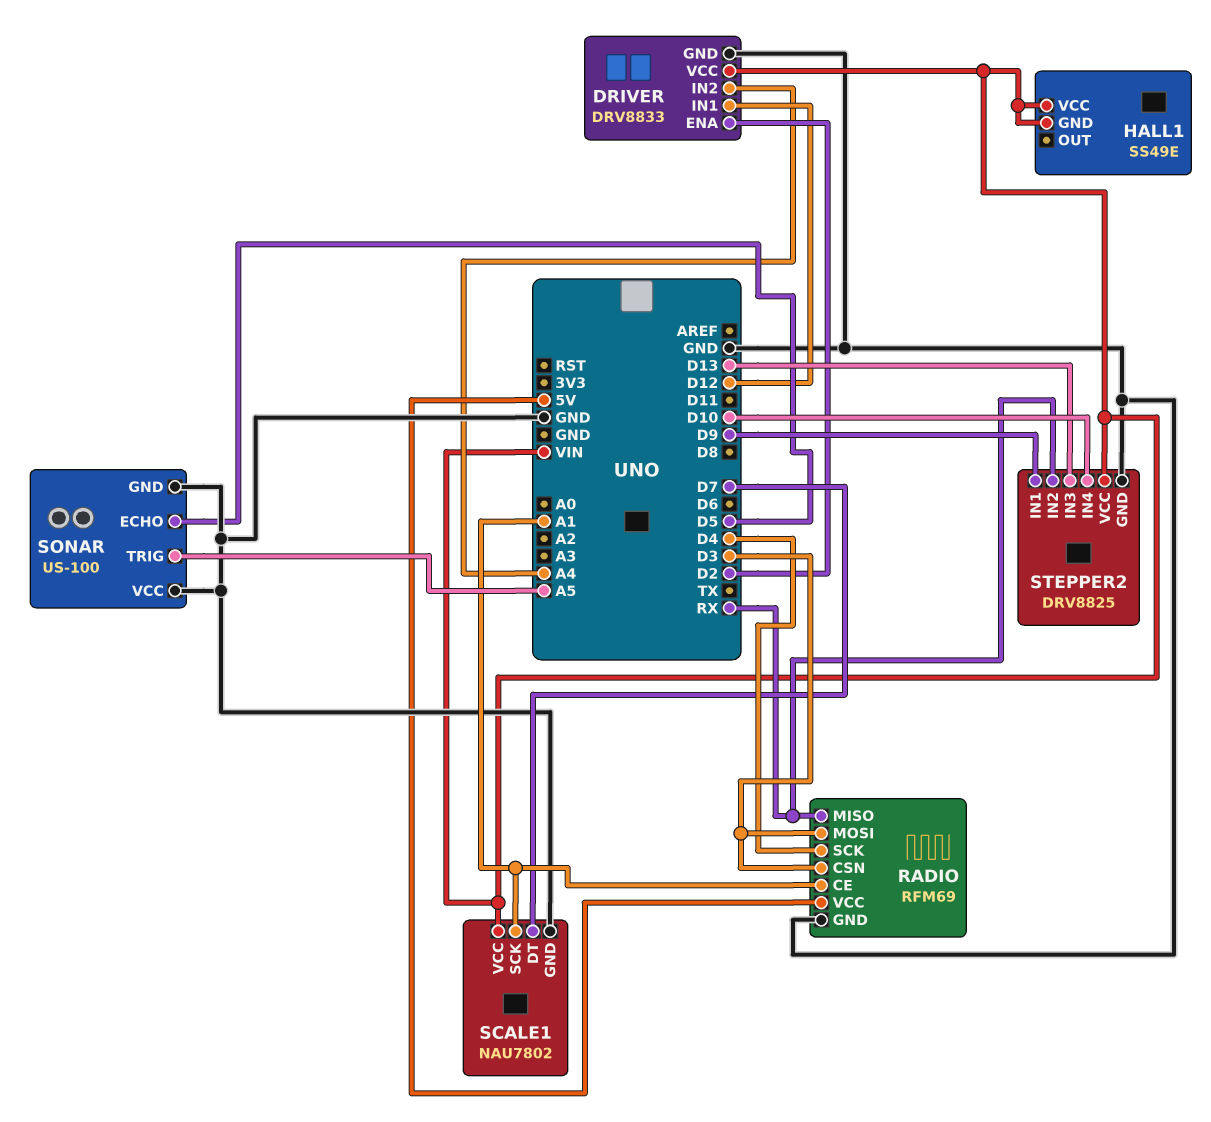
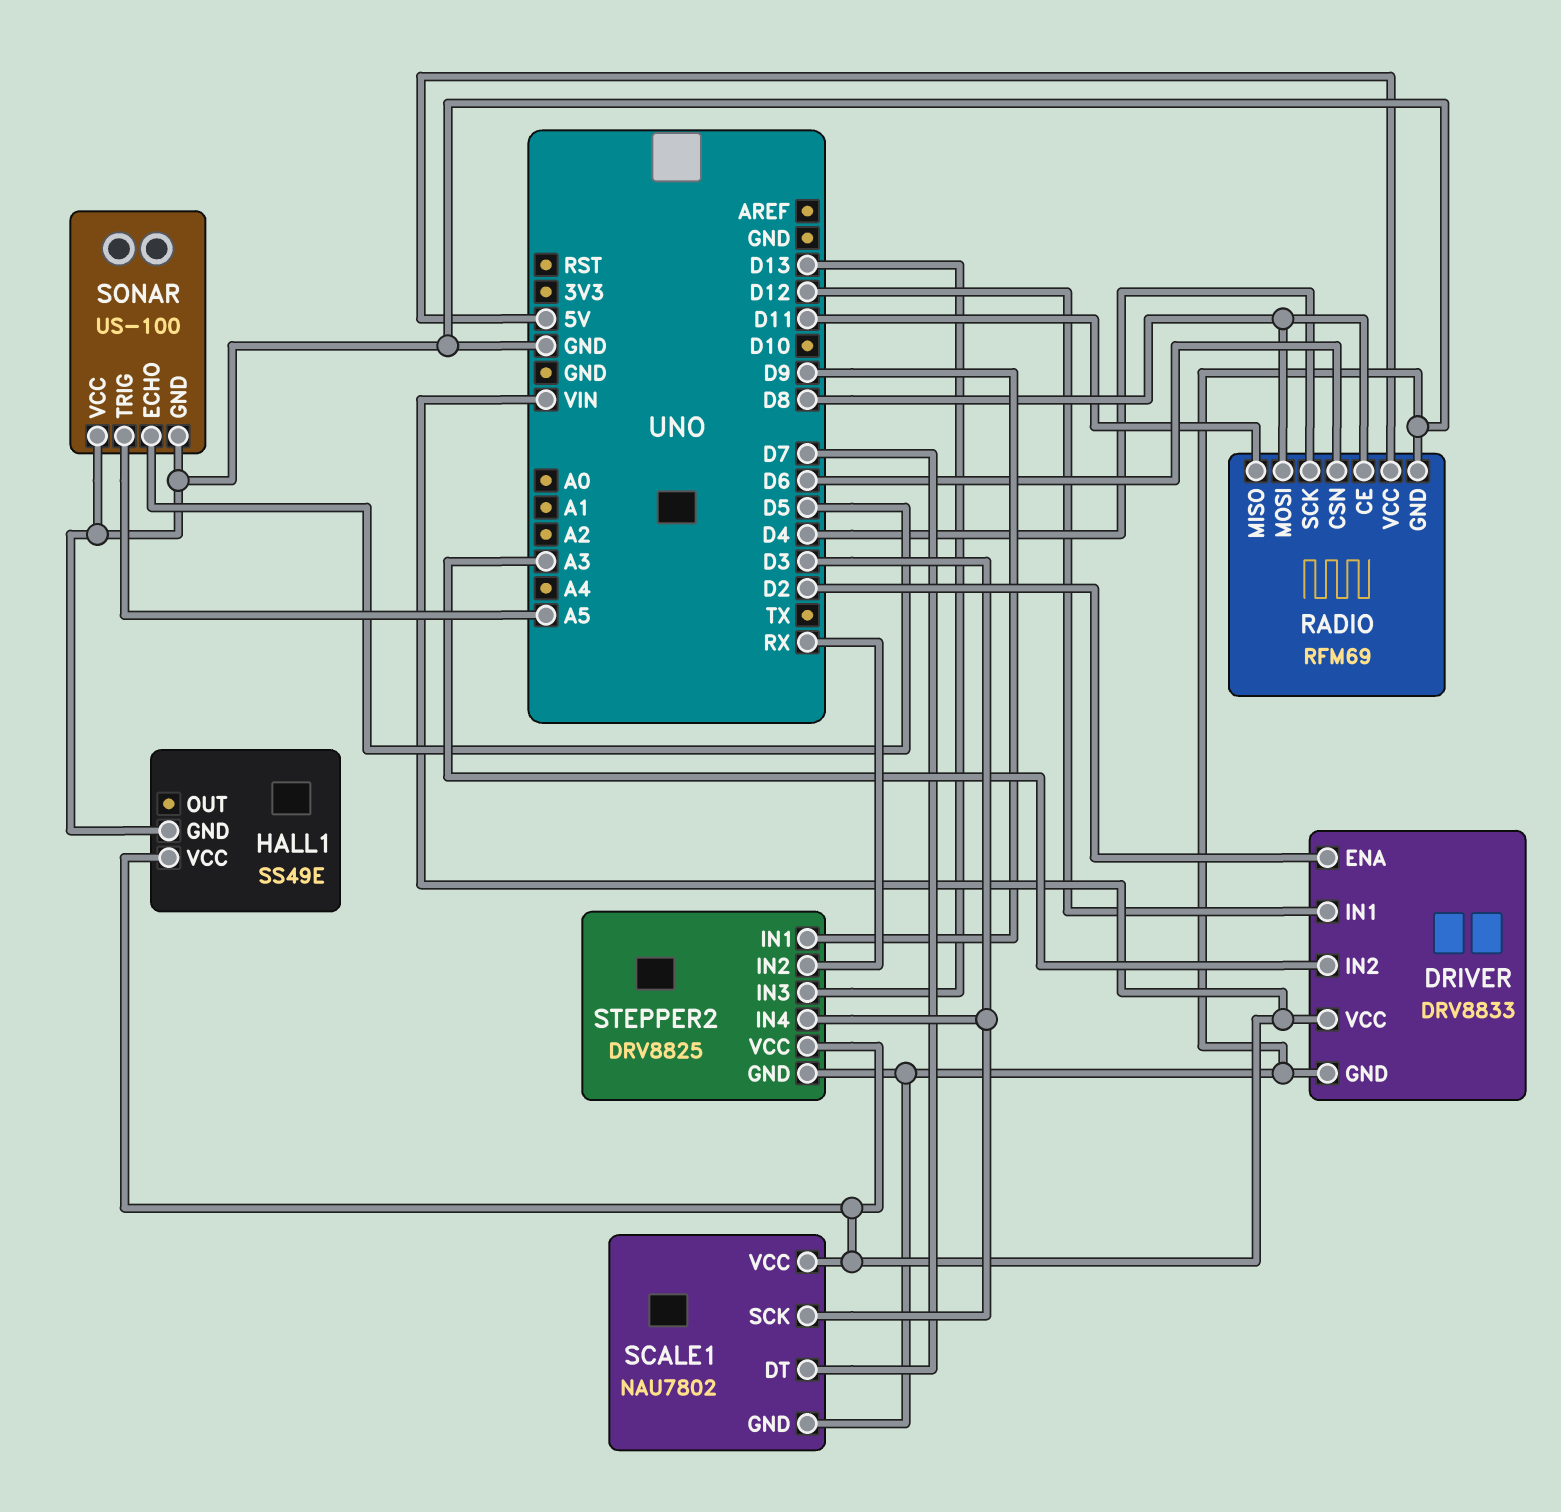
DRIVER pin IN2: A4 -> A3
HALL1 pin GND: VIN -> GND
RADIO pin CE: A1 -> D8
RADIO pin CSN: D3 -> D6
RADIO pin MISO: RX -> D11
RADIO pin MOSI: D3 -> D8
SCALE1 pin SCK: A1 -> D3
STEPPER2 pin IN4: D10 -> D3

